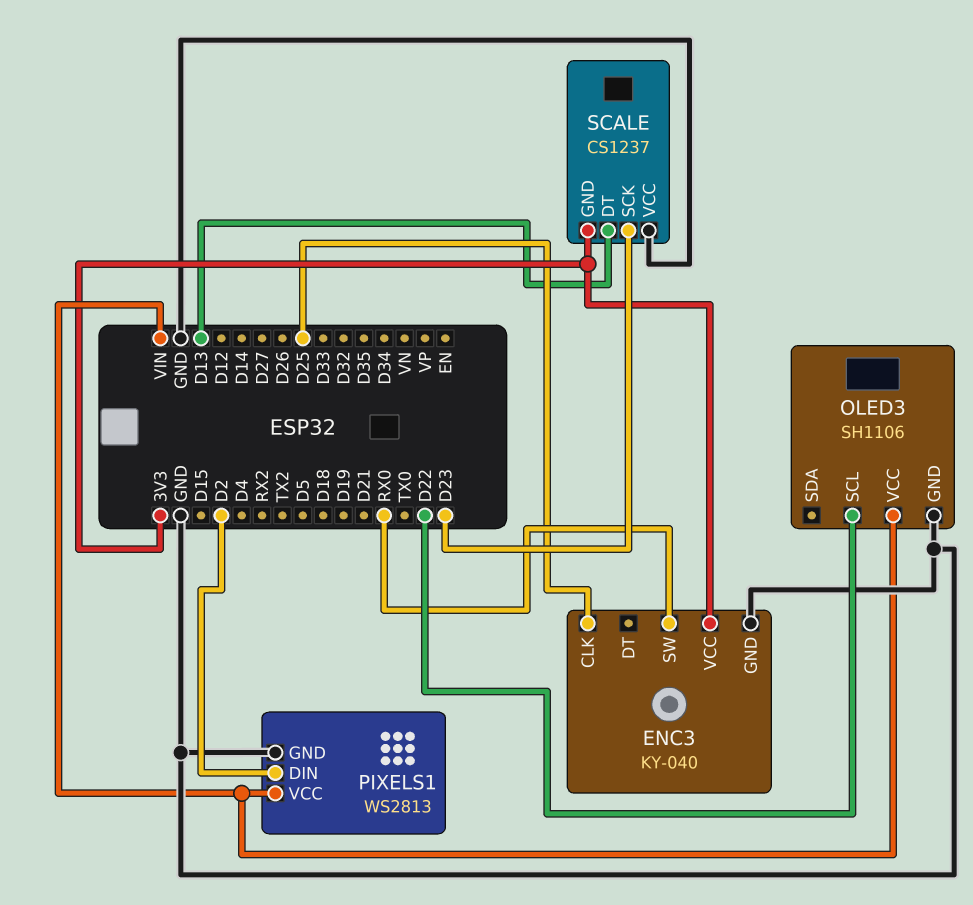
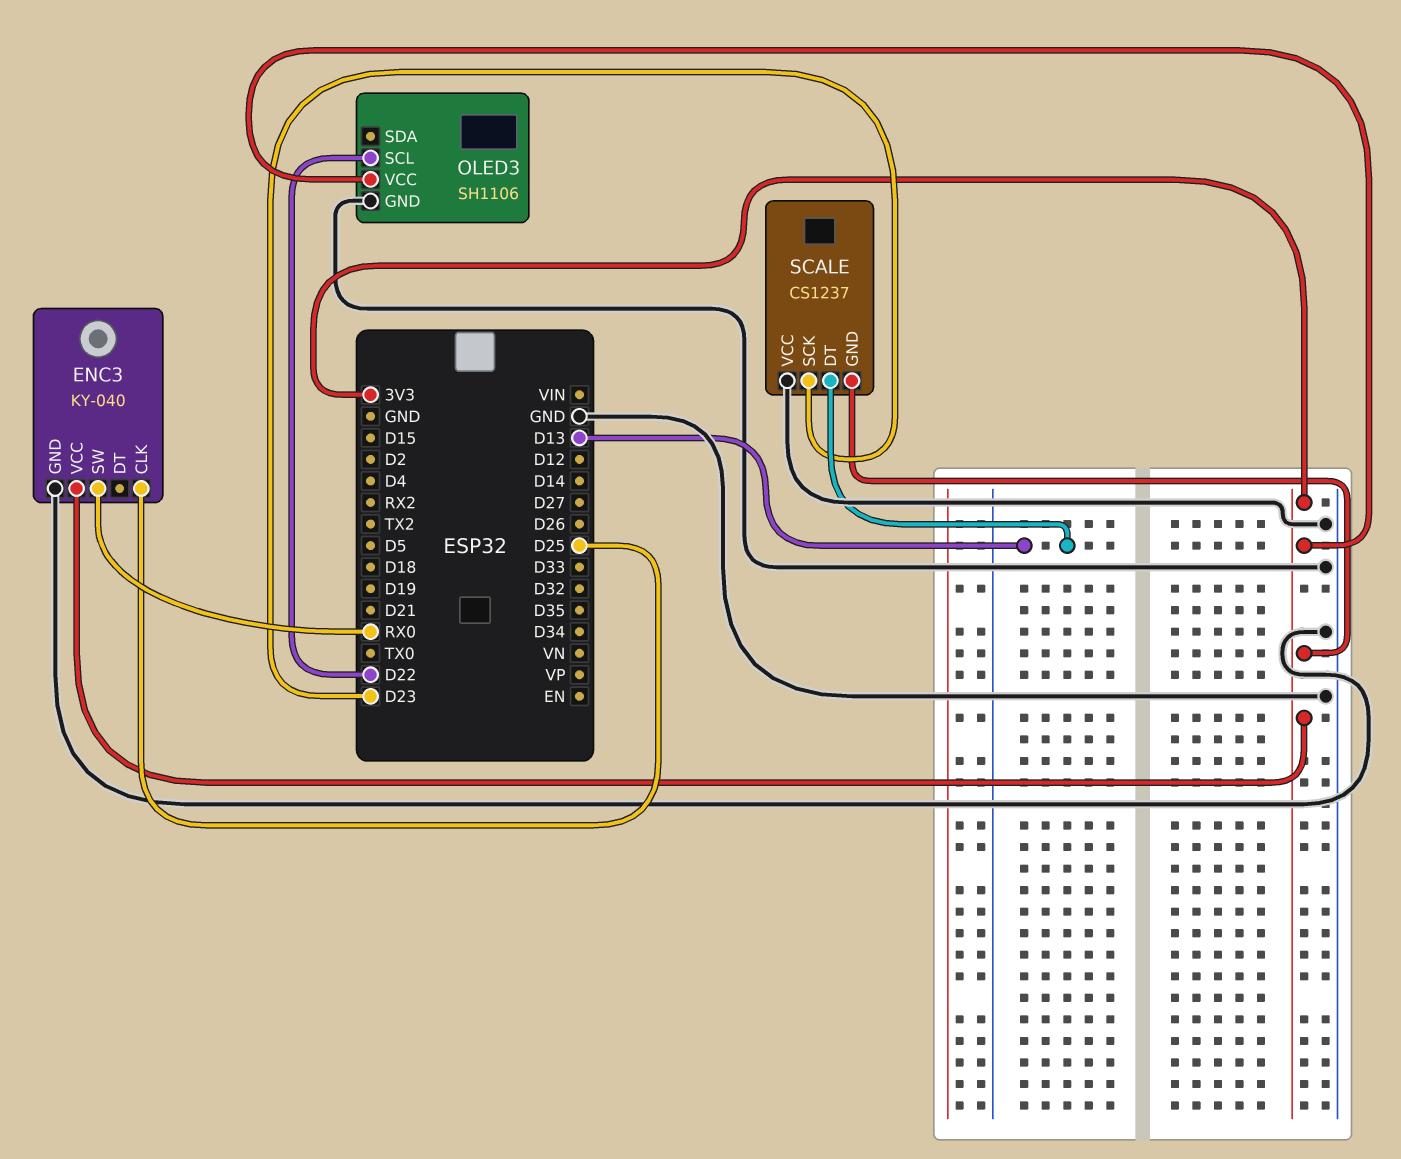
OLED3 pin VCC: VIN -> 3V3
PIXELS1: WS2813 -> none
PIXELS1 pin DIN: D2 -> none
PIXELS1 pin GND: GND -> none
PIXELS1 pin VCC: VIN -> none

